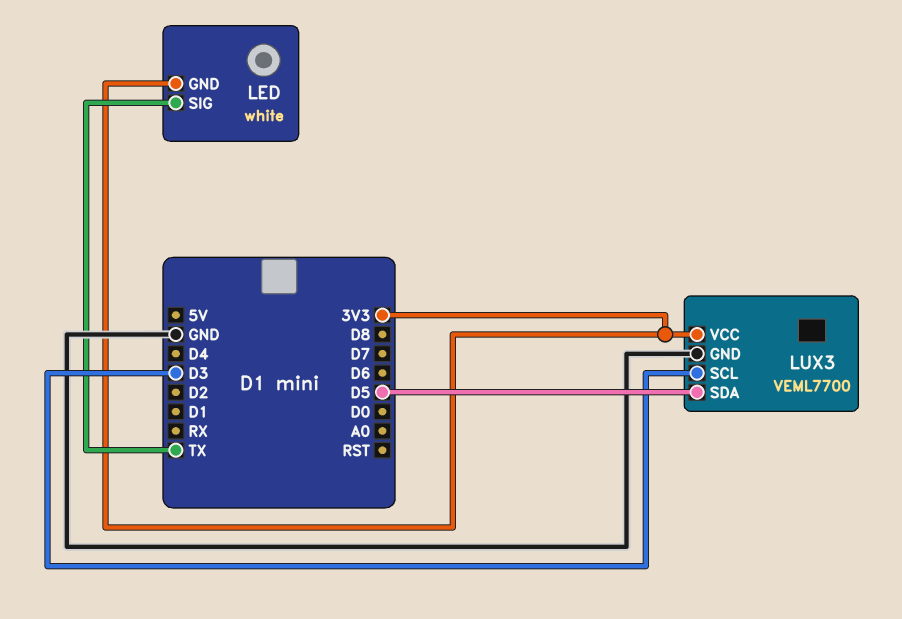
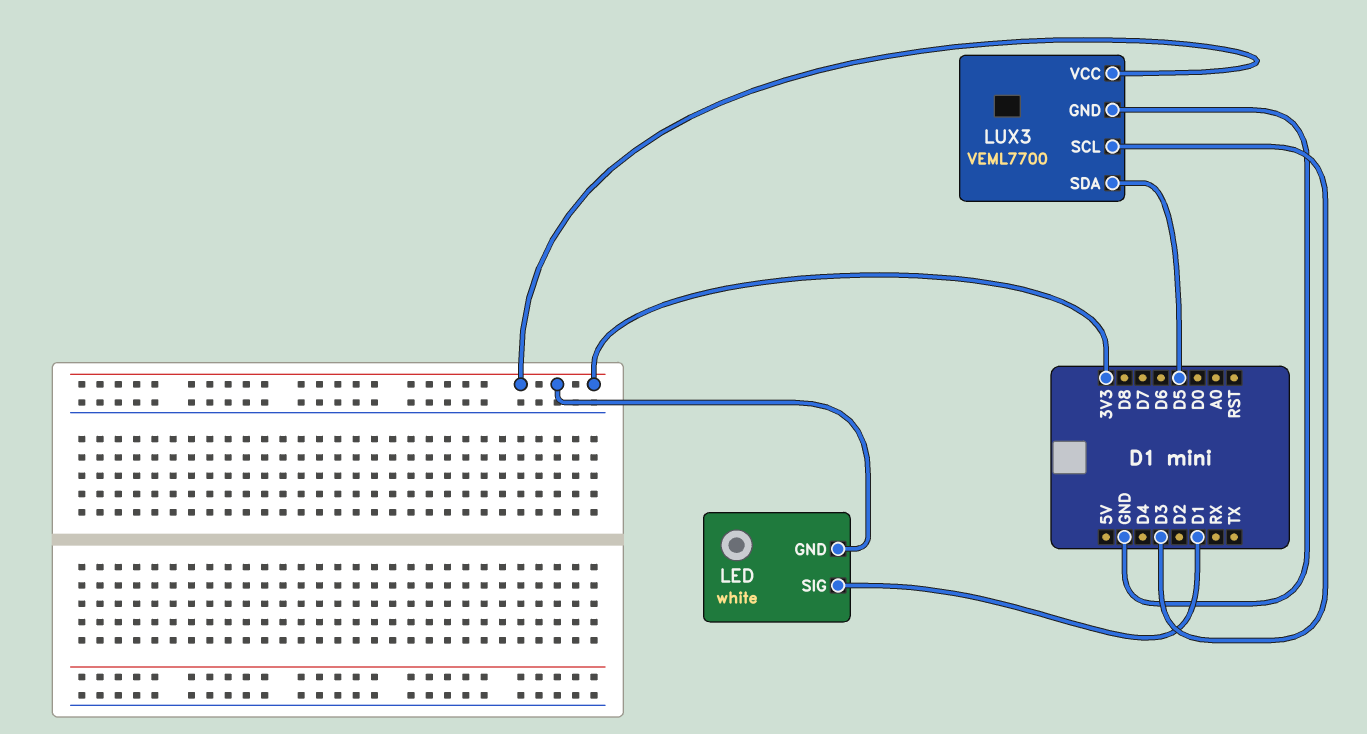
LED pin SIG: TX -> D1

